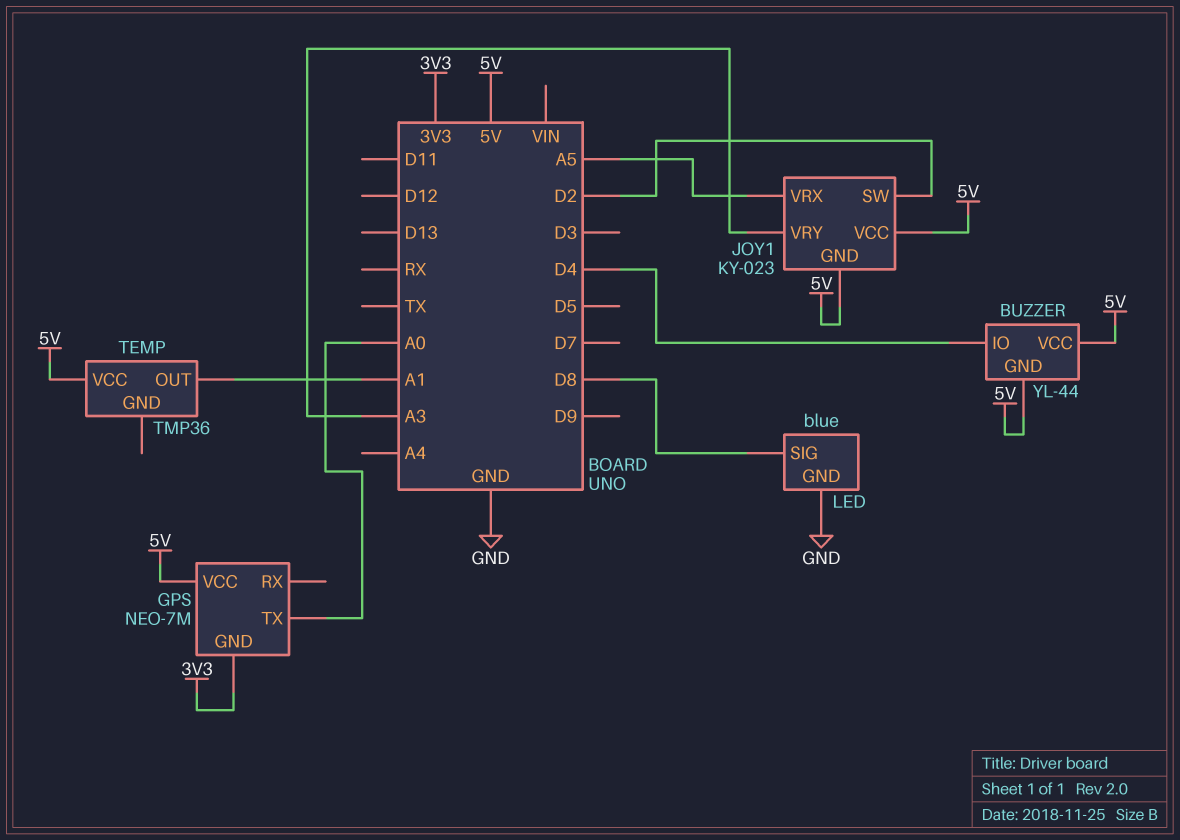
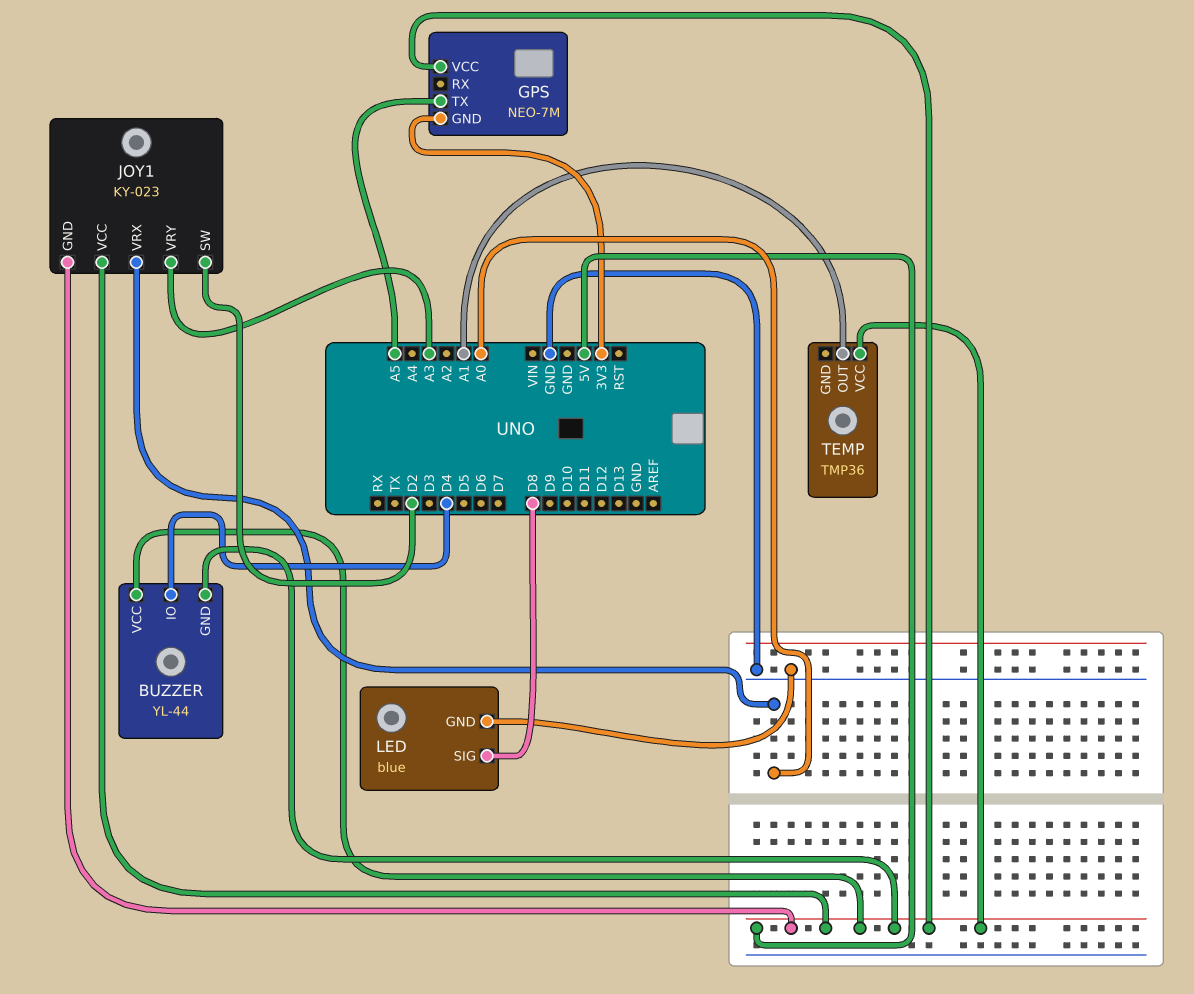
GPS pin TX: A0 -> A5
JOY1 pin VRX: A5 -> A0

